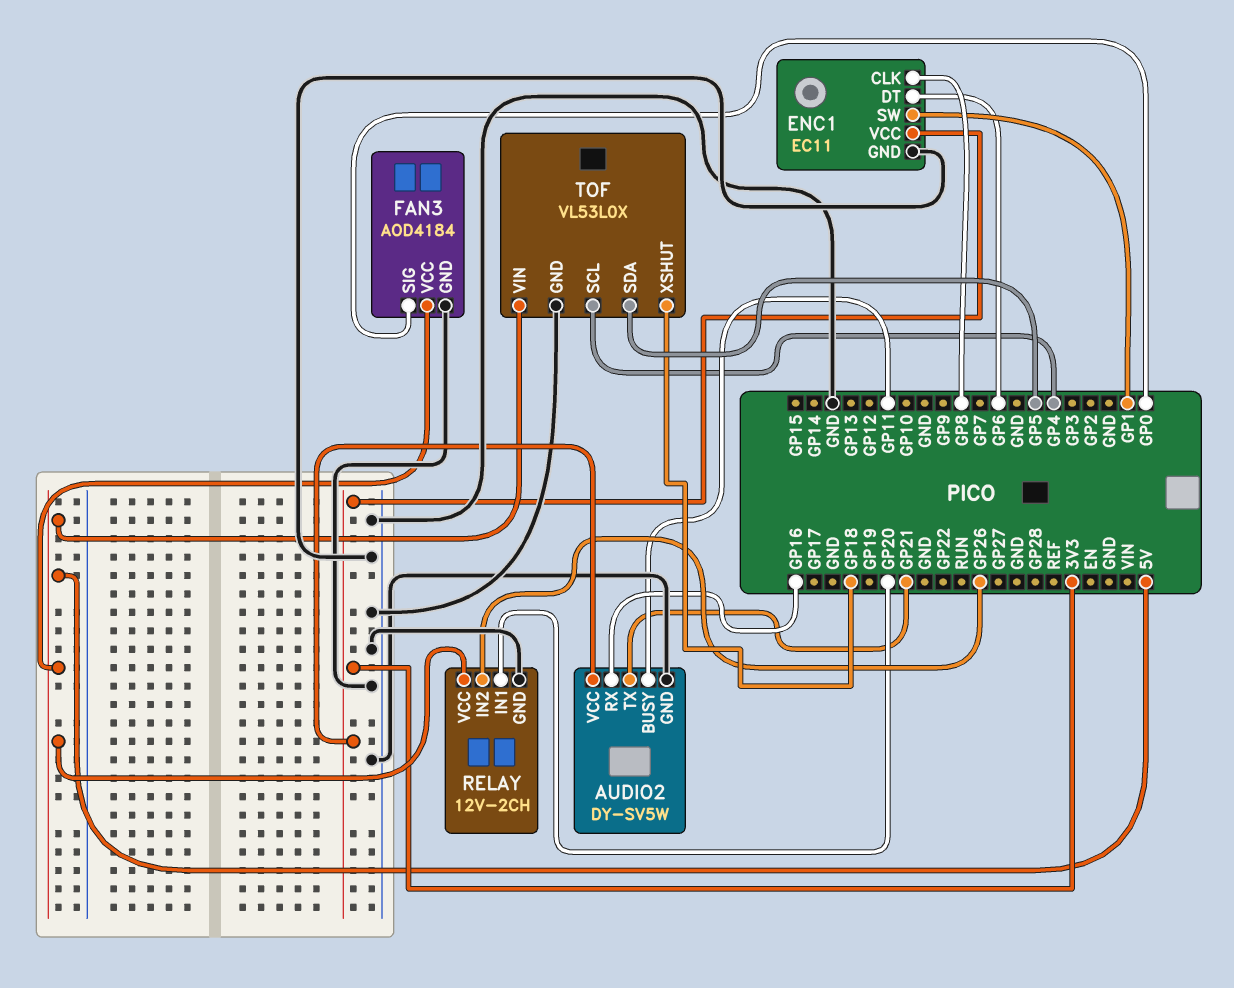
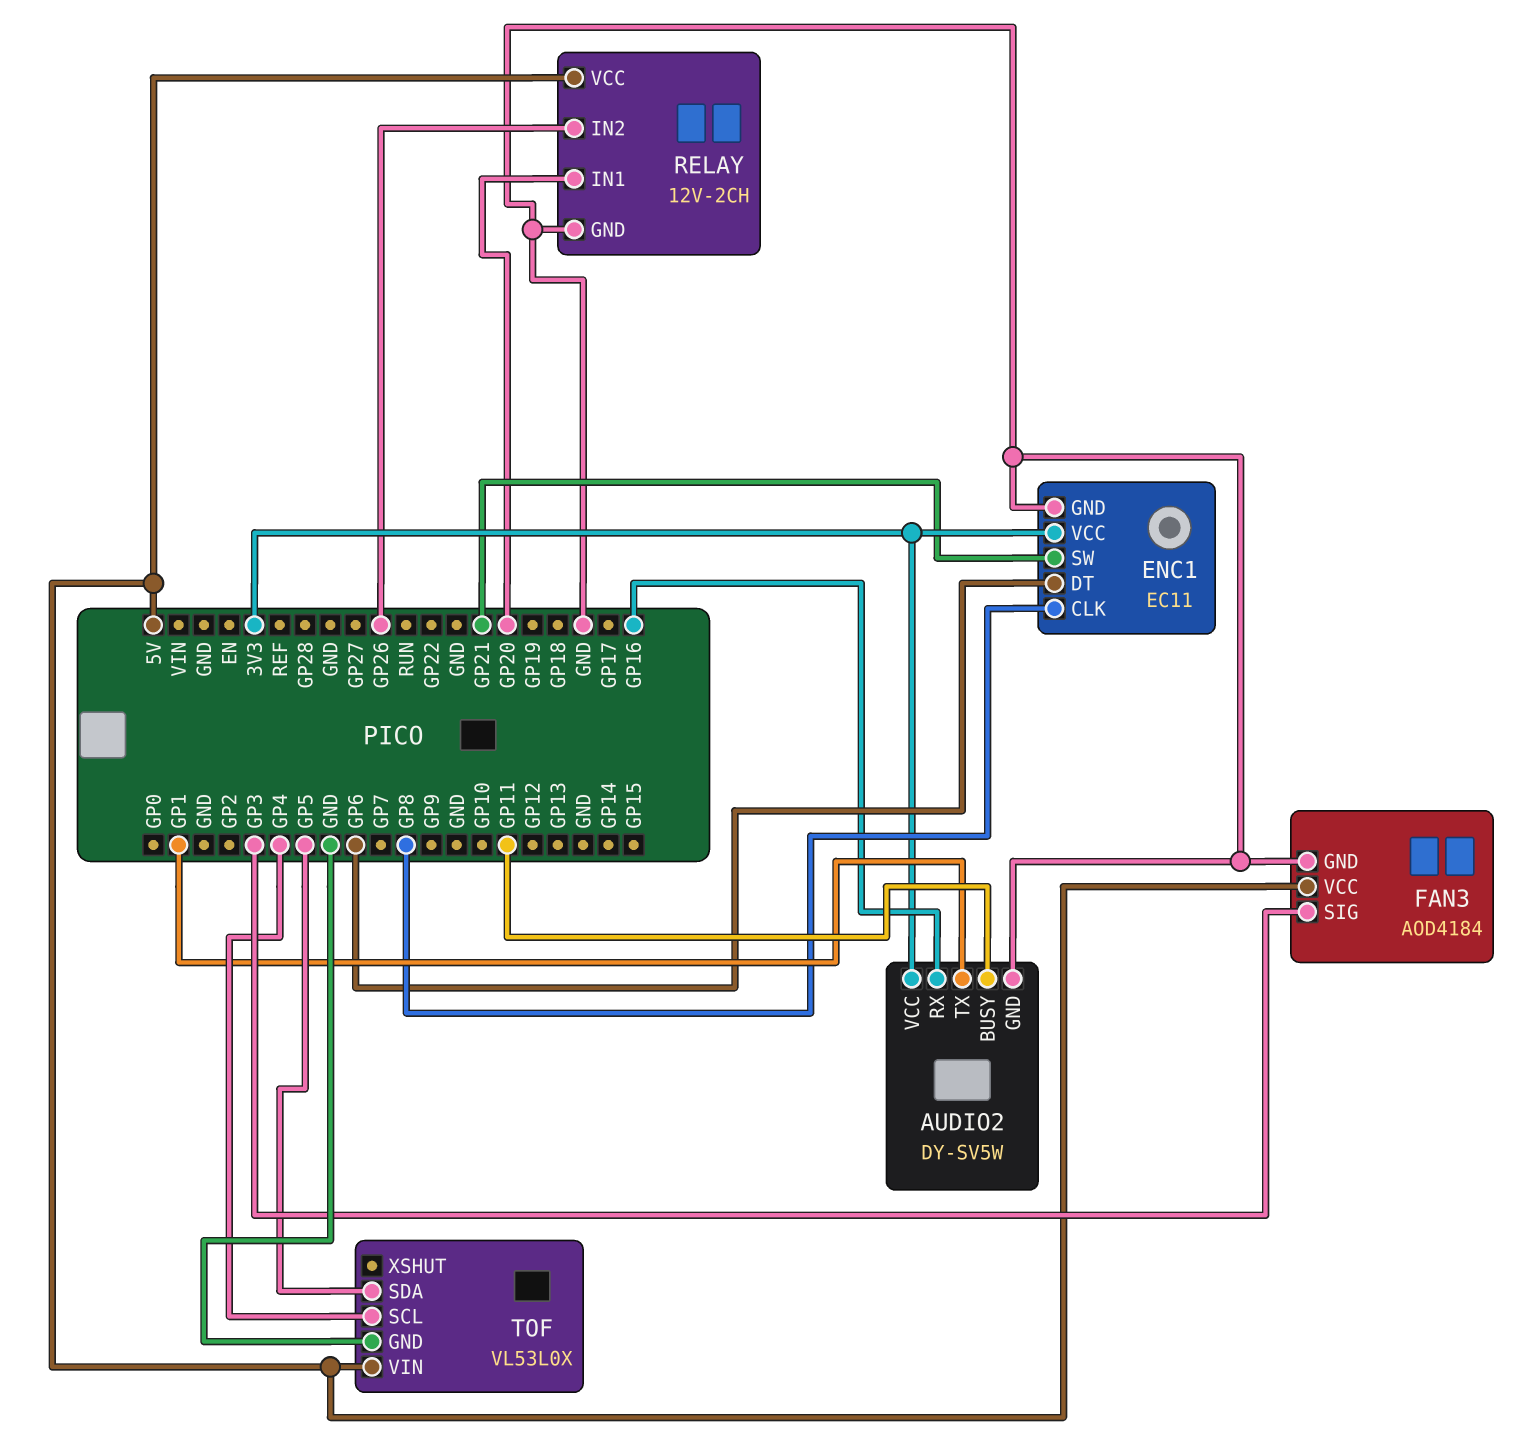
AUDIO2 pin TX: GP21 -> GP1
ENC1 pin SW: GP1 -> GP21
FAN3 pin SIG: GP0 -> GP3
TOF pin XSHUT: GP18 -> none

